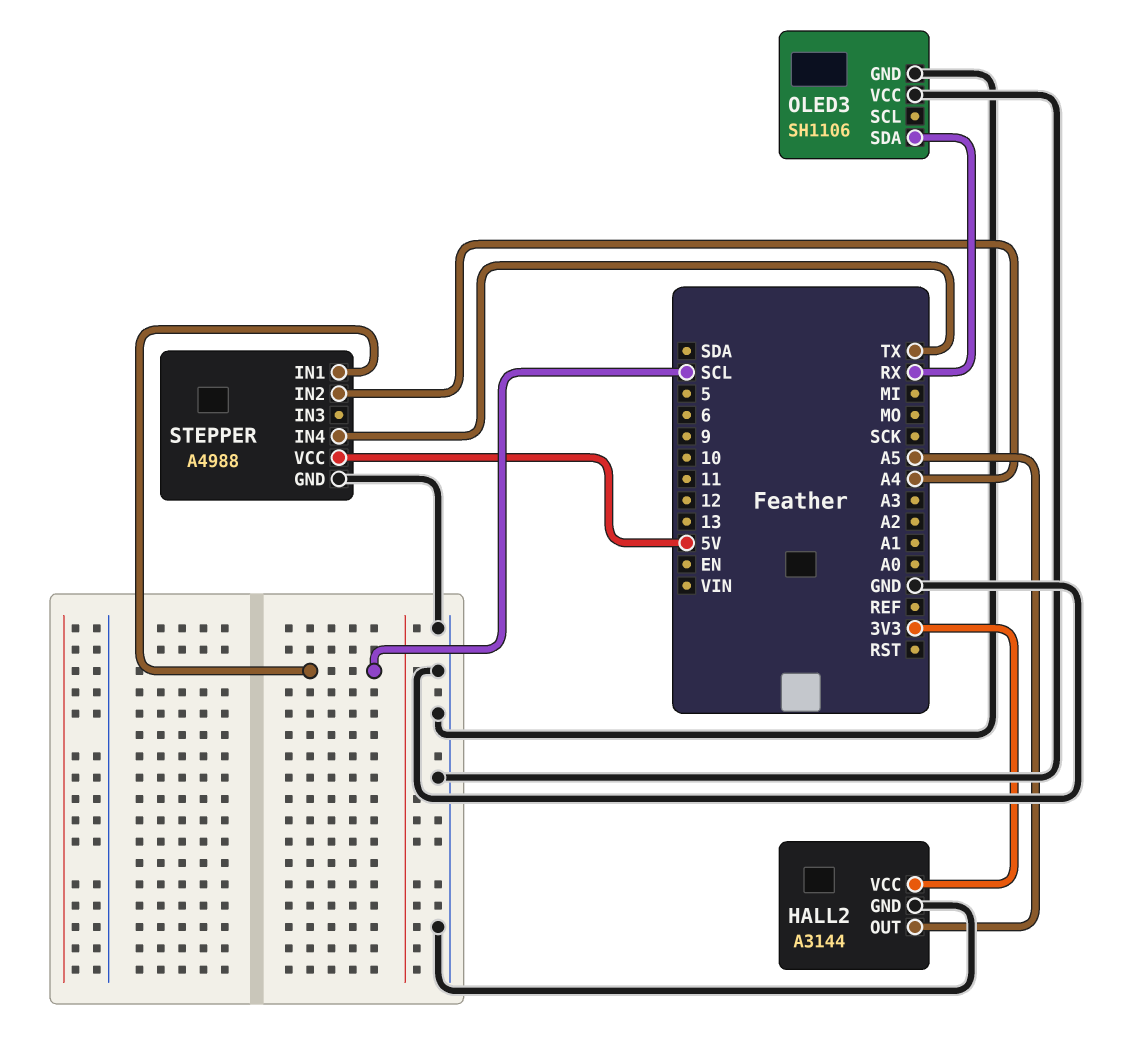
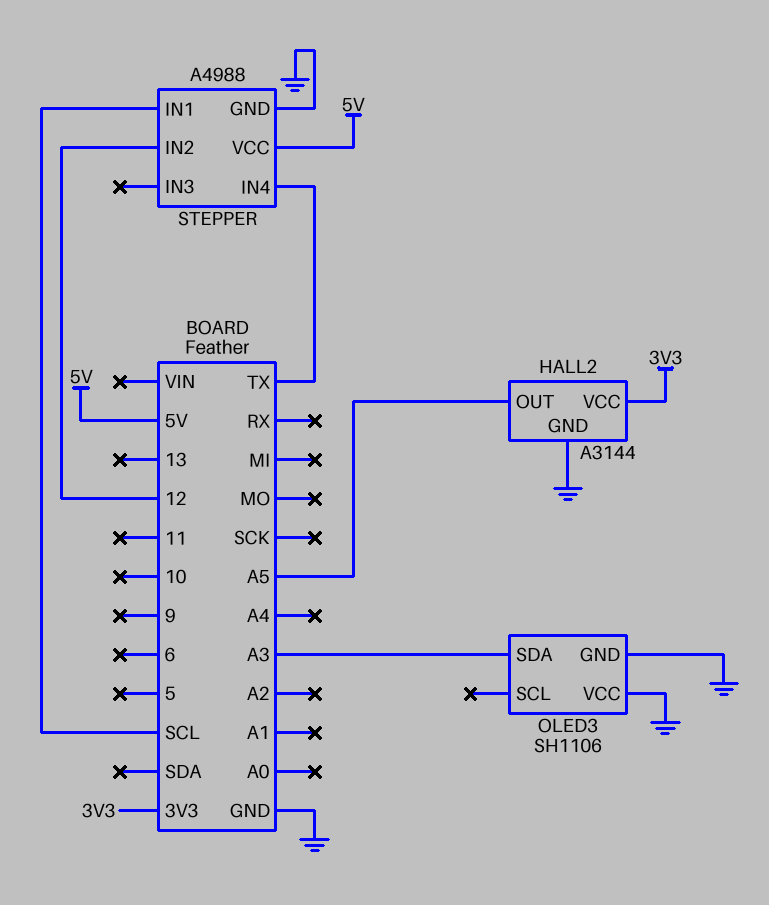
OLED3 pin SDA: RX -> A3
STEPPER pin IN2: A4 -> 12

